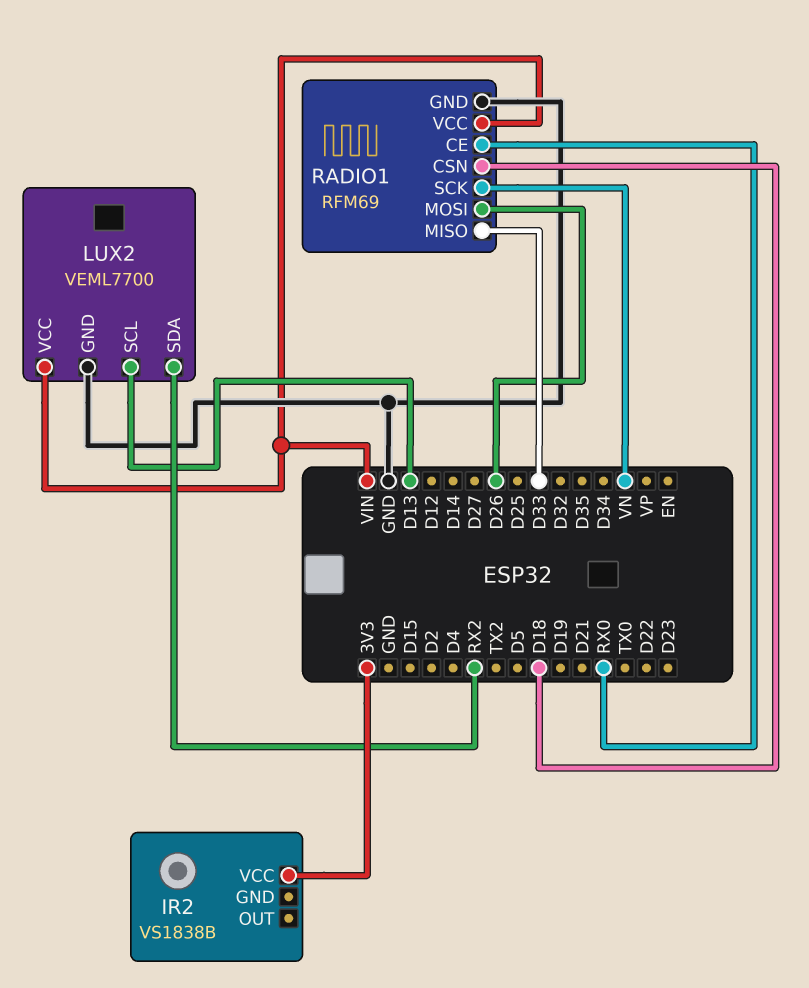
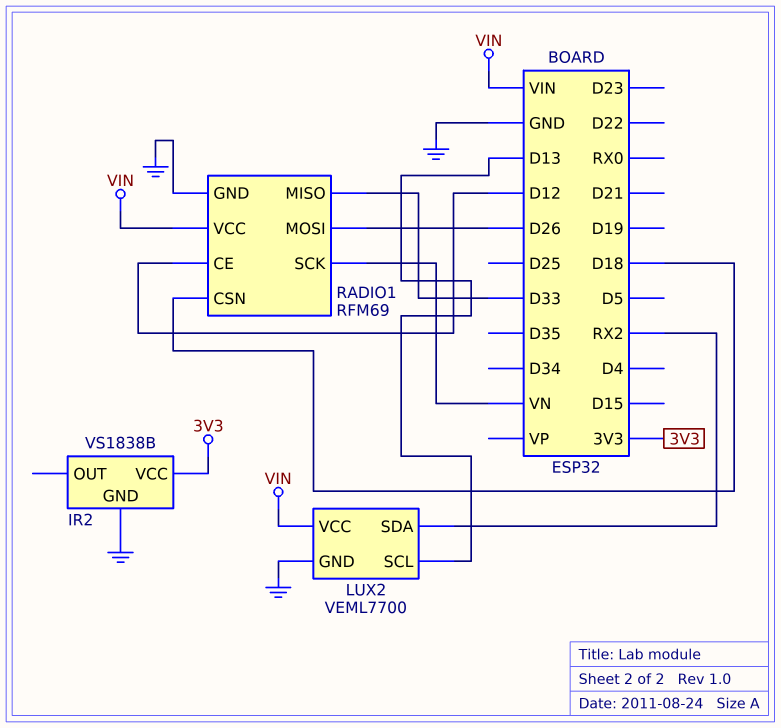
IR2 pin GND: none -> GND
RADIO1 pin CE: RX0 -> D12

